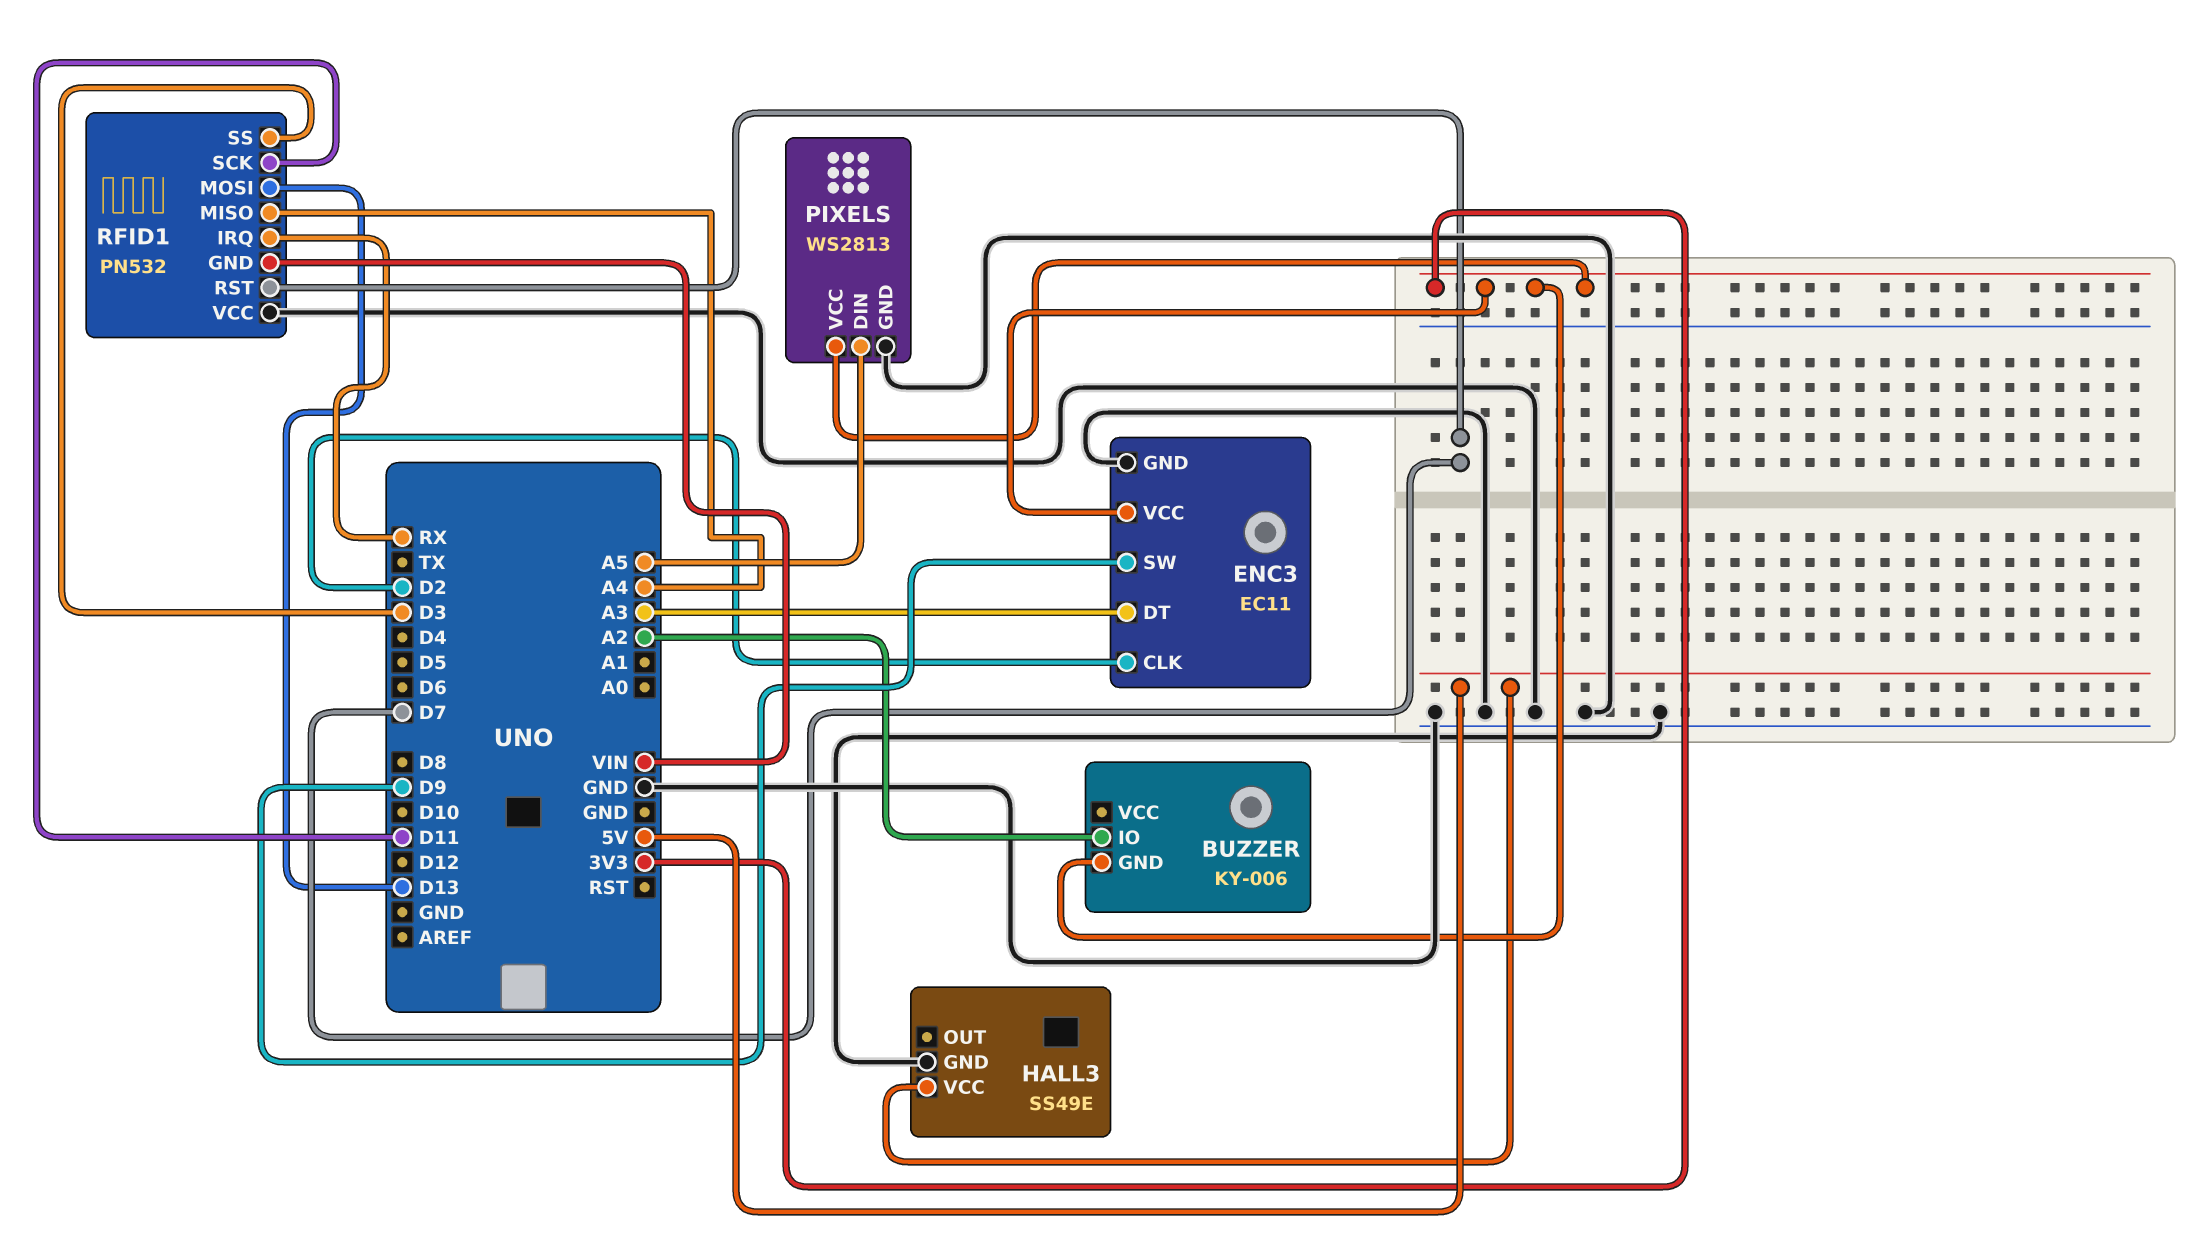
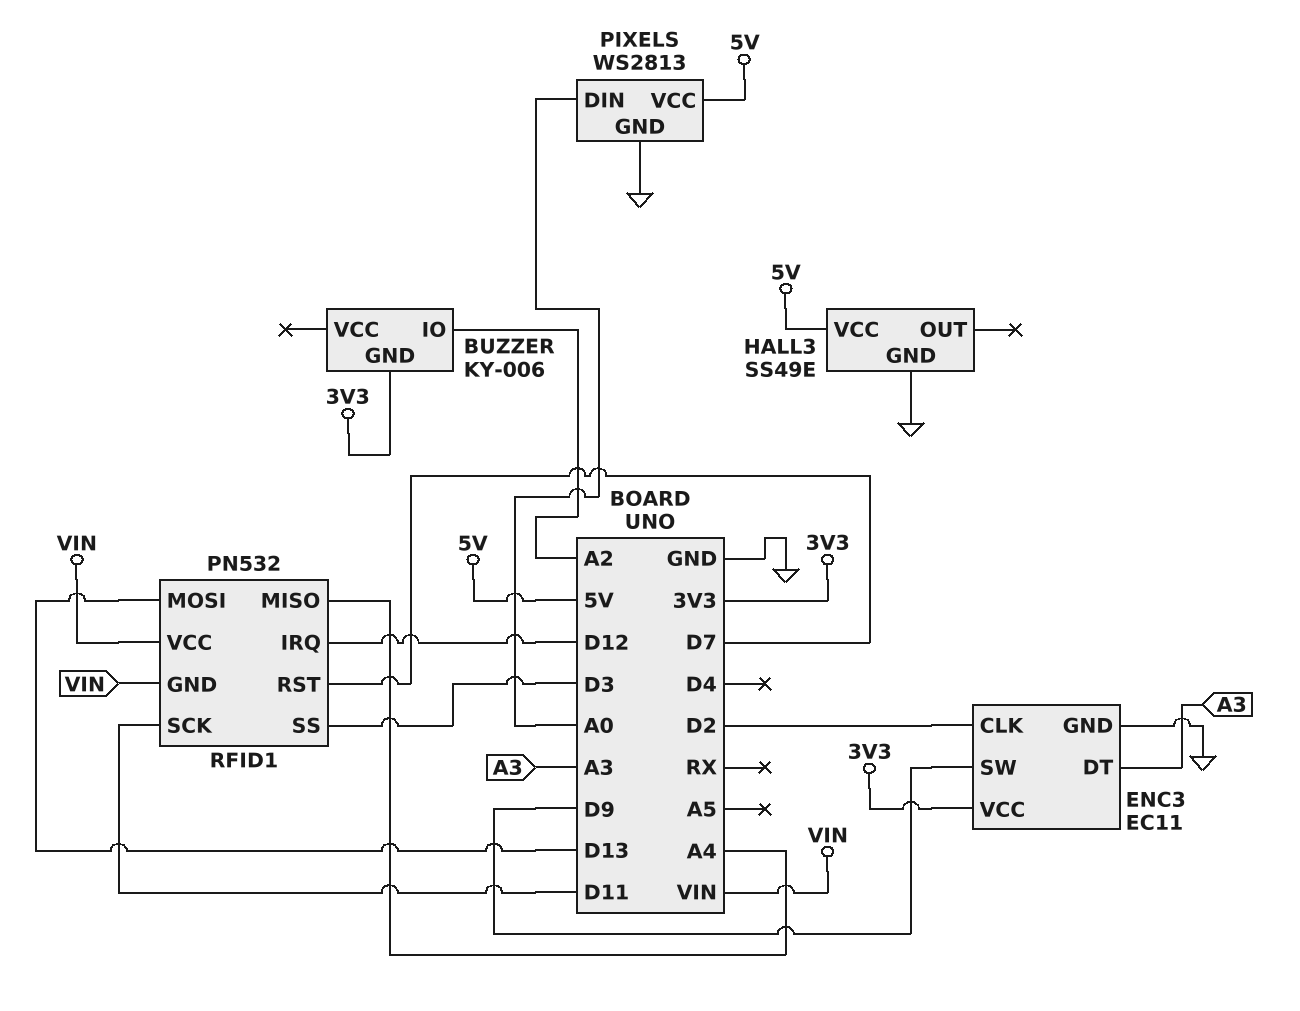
PIXELS pin DIN: A5 -> A0
PIXELS pin VCC: 3V3 -> 5V
RFID1 pin IRQ: RX -> D12
RFID1 pin VCC: GND -> VIN

